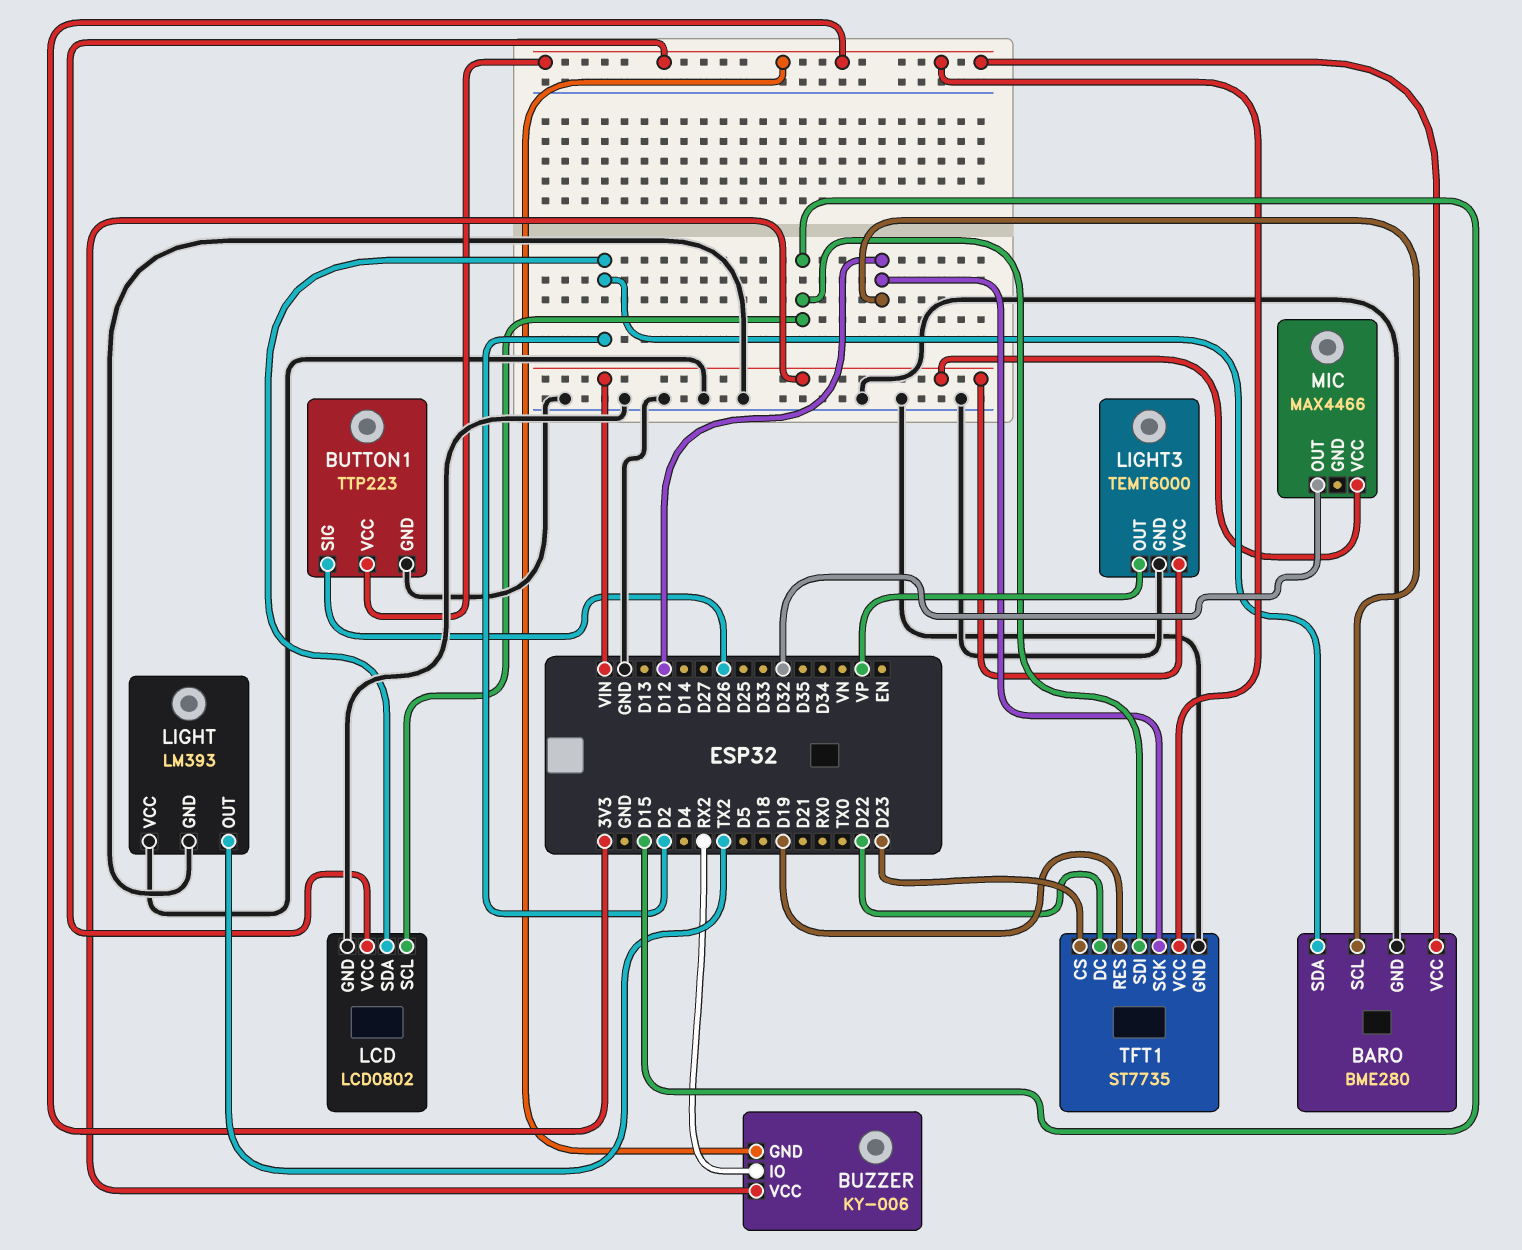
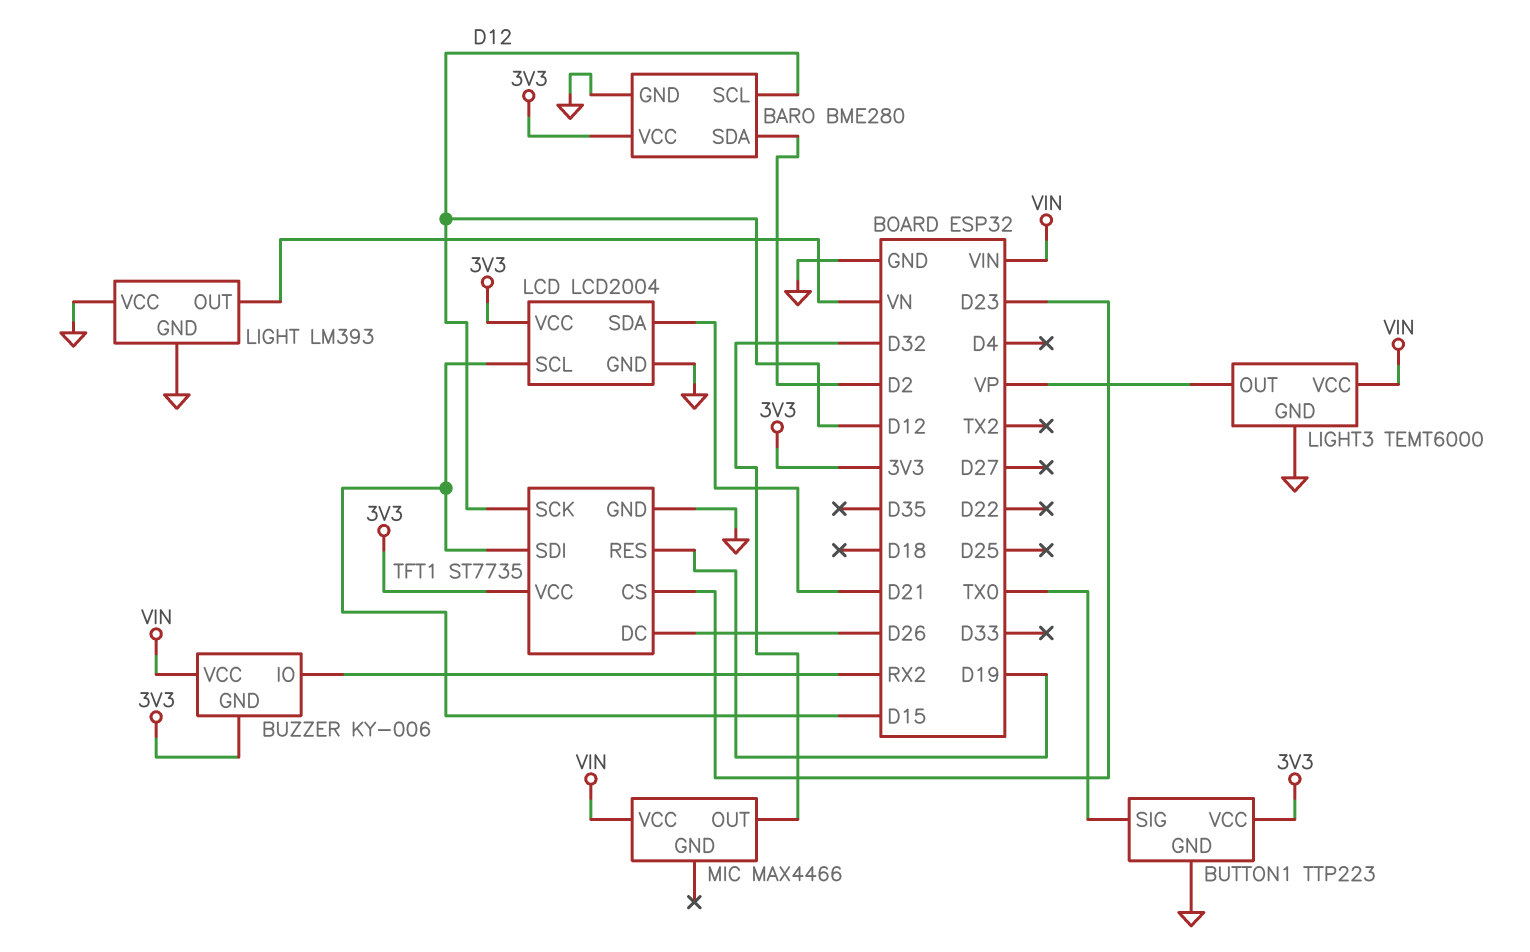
BUTTON1 pin SIG: D26 -> TX0
LCD: LCD0802 -> LCD2004
LCD pin SDA: D2 -> D21
LIGHT pin OUT: TX2 -> VN
TFT1 pin DC: D22 -> D26

